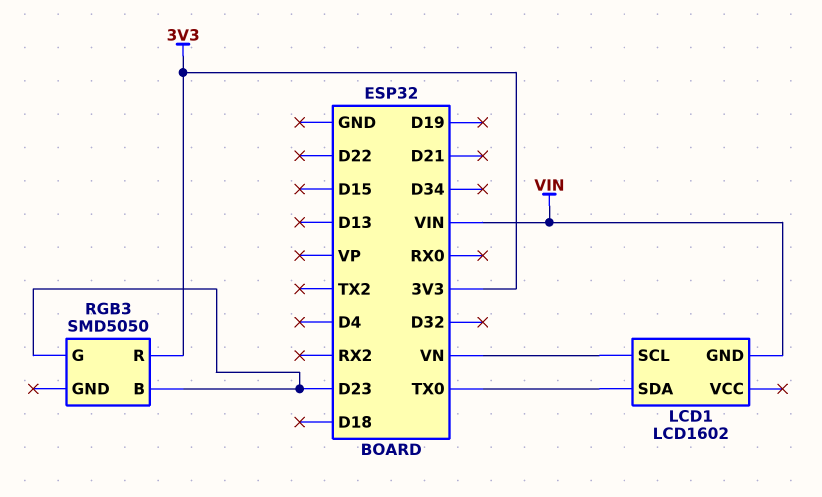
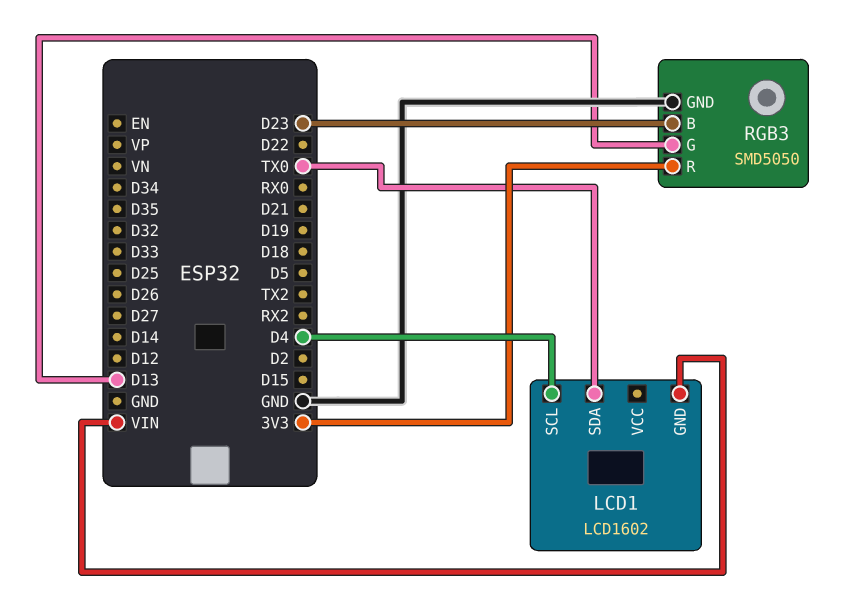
LCD1 pin SCL: VN -> D4
RGB3 pin G: D23 -> D13
RGB3 pin GND: none -> GND

